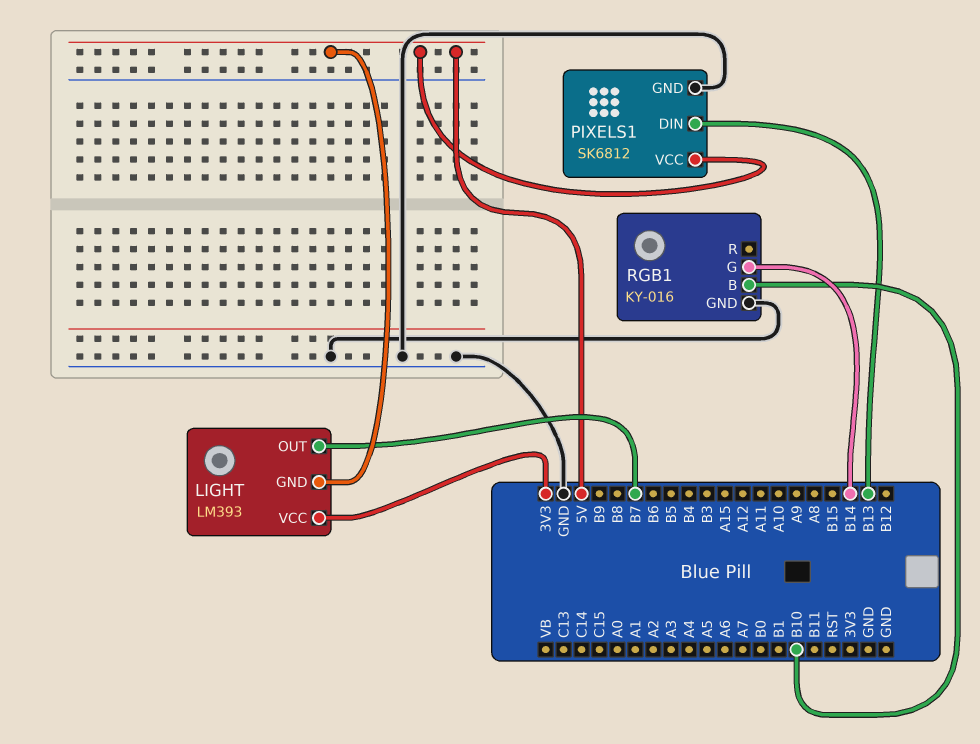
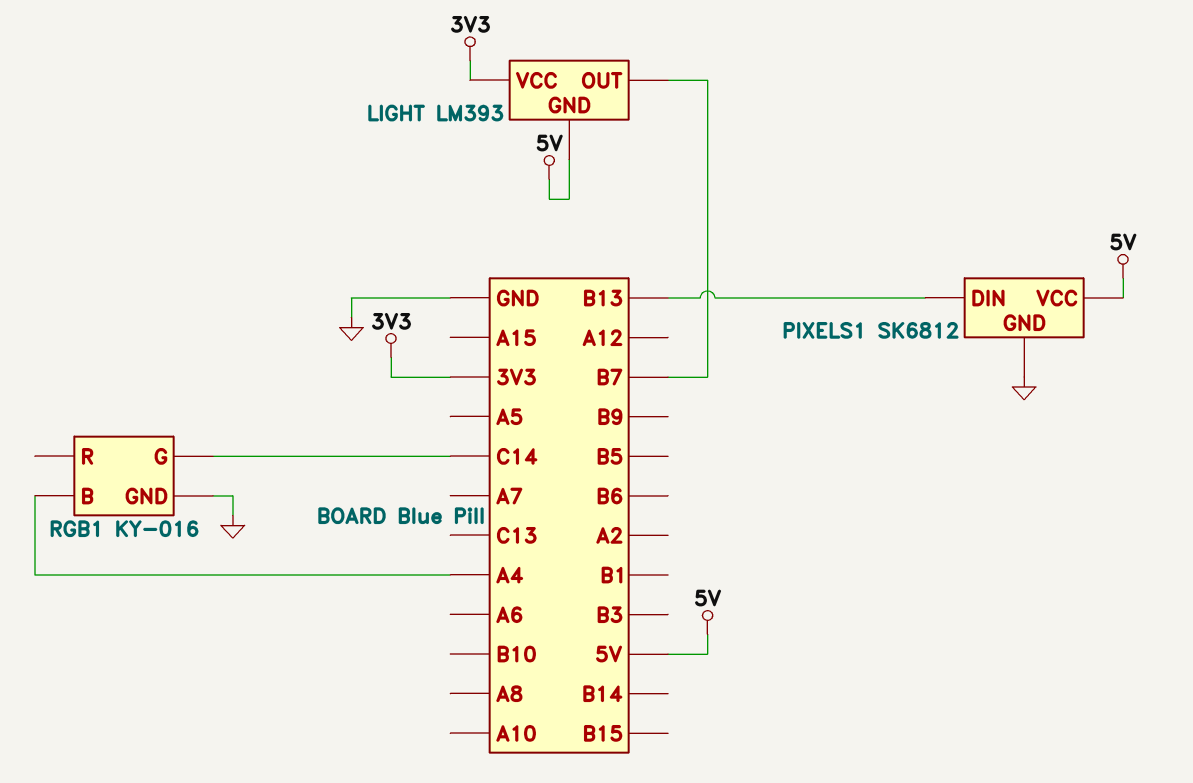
RGB1 pin B: B10 -> A4
RGB1 pin G: B14 -> C14

